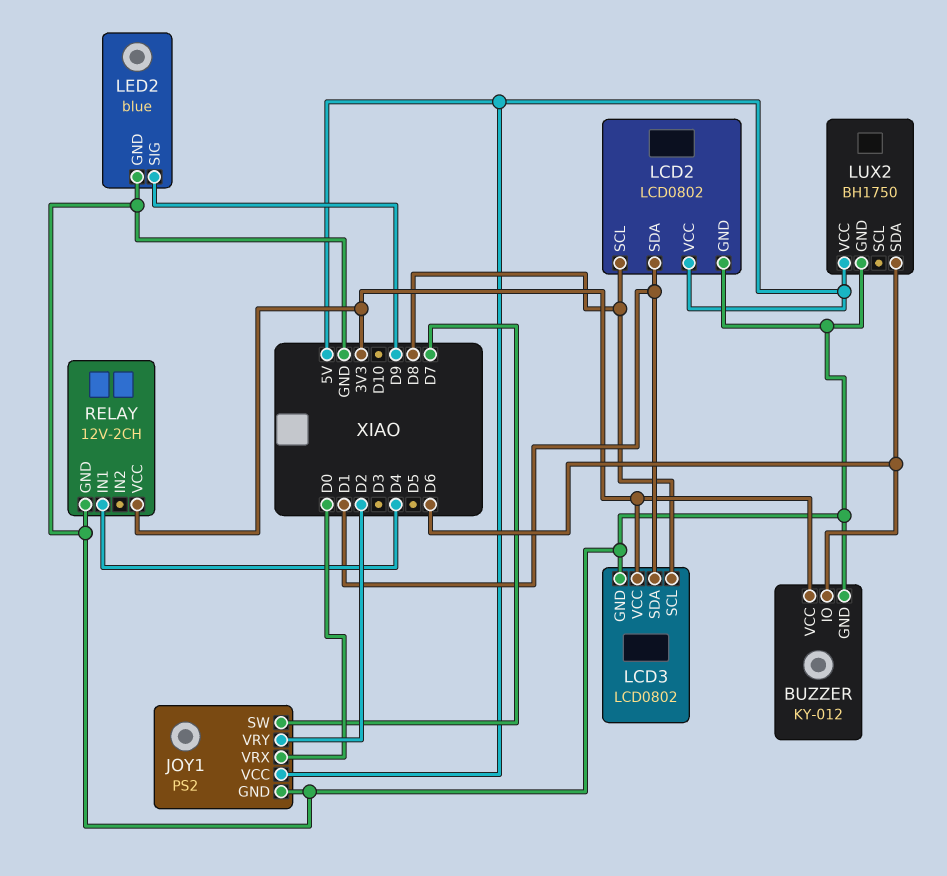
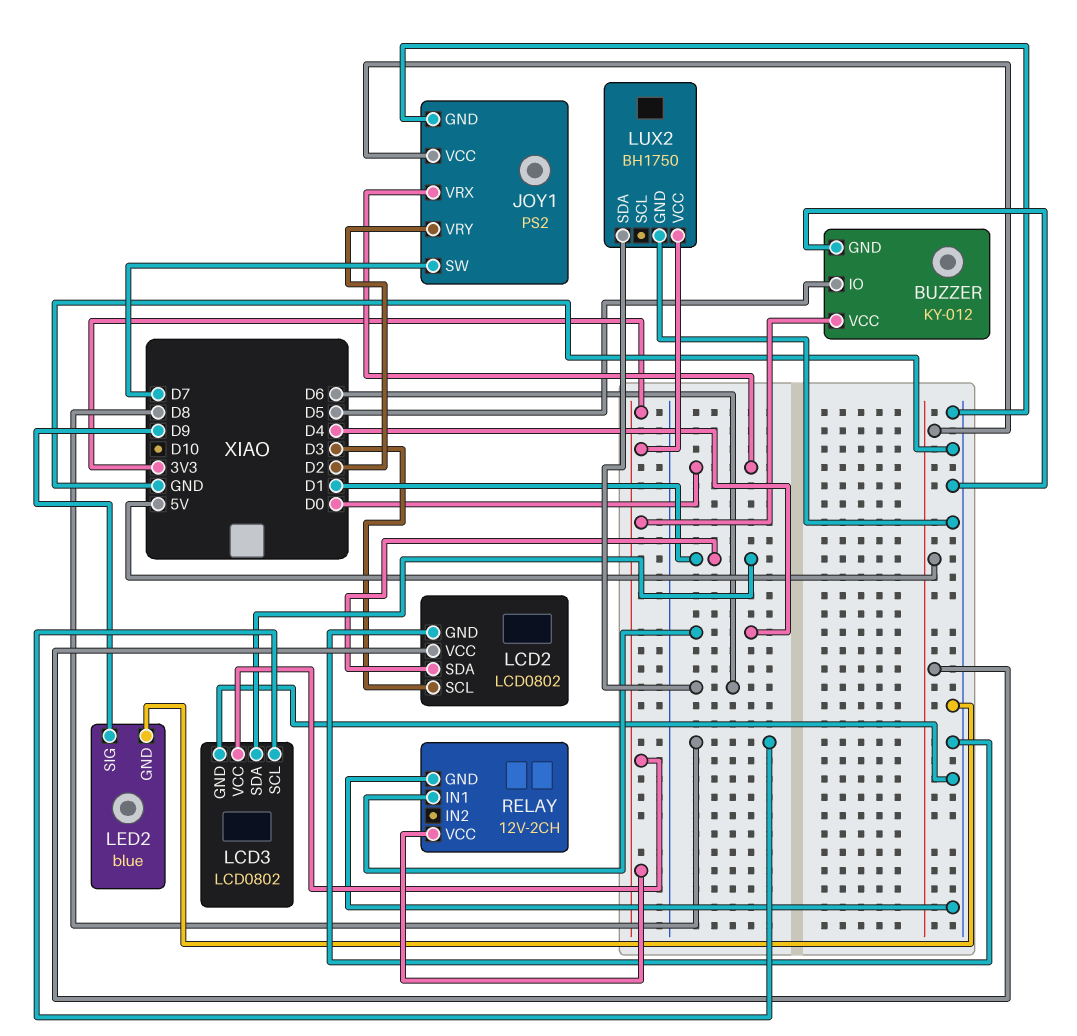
BUZZER pin IO: D6 -> D5
LCD2 pin SCL: D8 -> D3
LUX2 pin VCC: 5V -> 3V3

